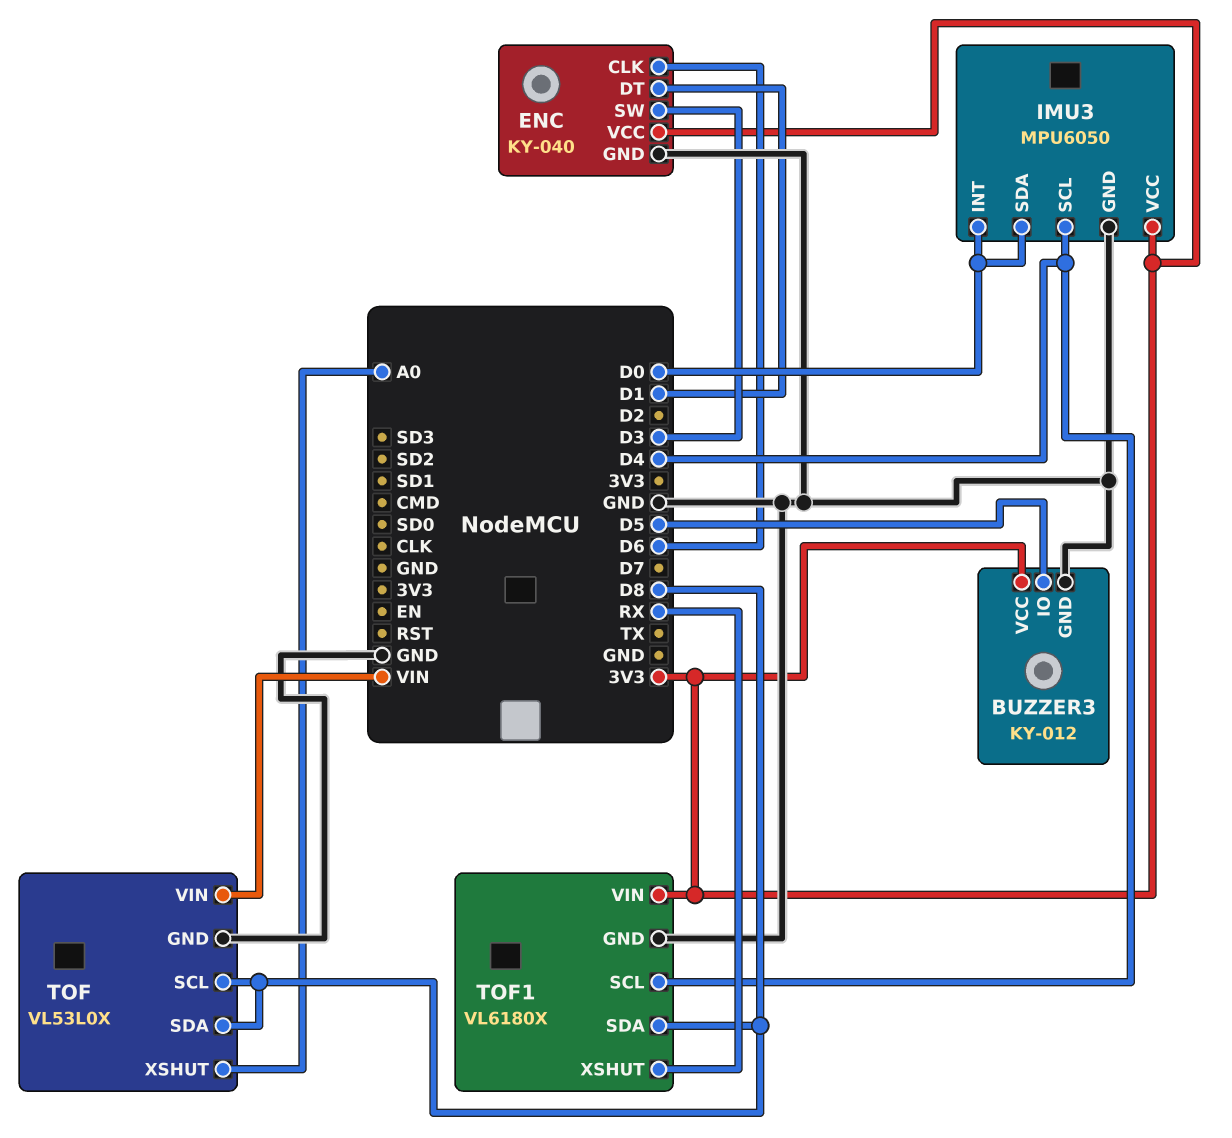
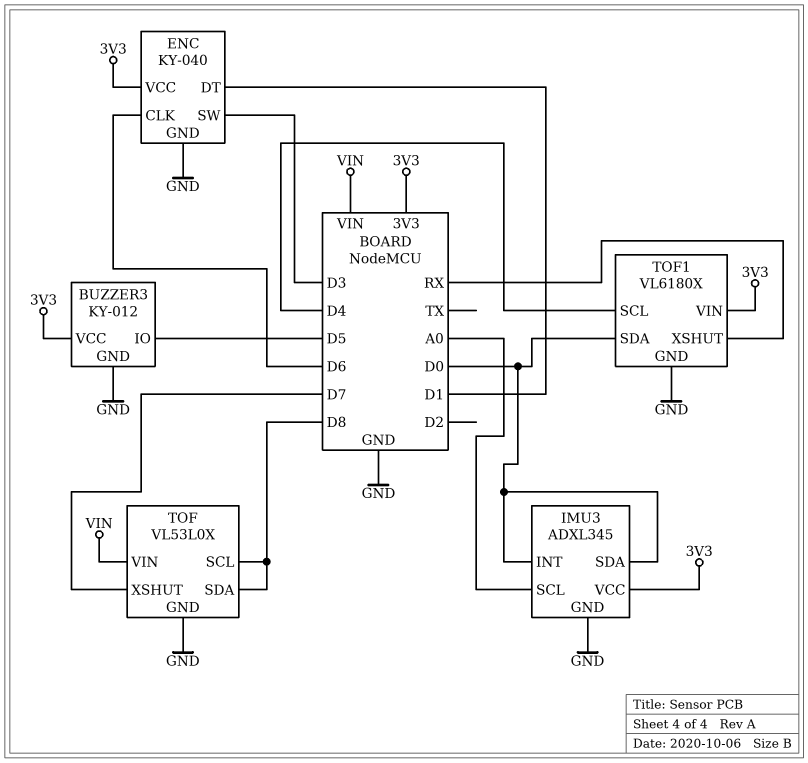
IMU3: MPU6050 -> ADXL345
IMU3 pin SCL: D4 -> A0
TOF pin XSHUT: A0 -> D7
TOF1 pin SDA: D8 -> D0

